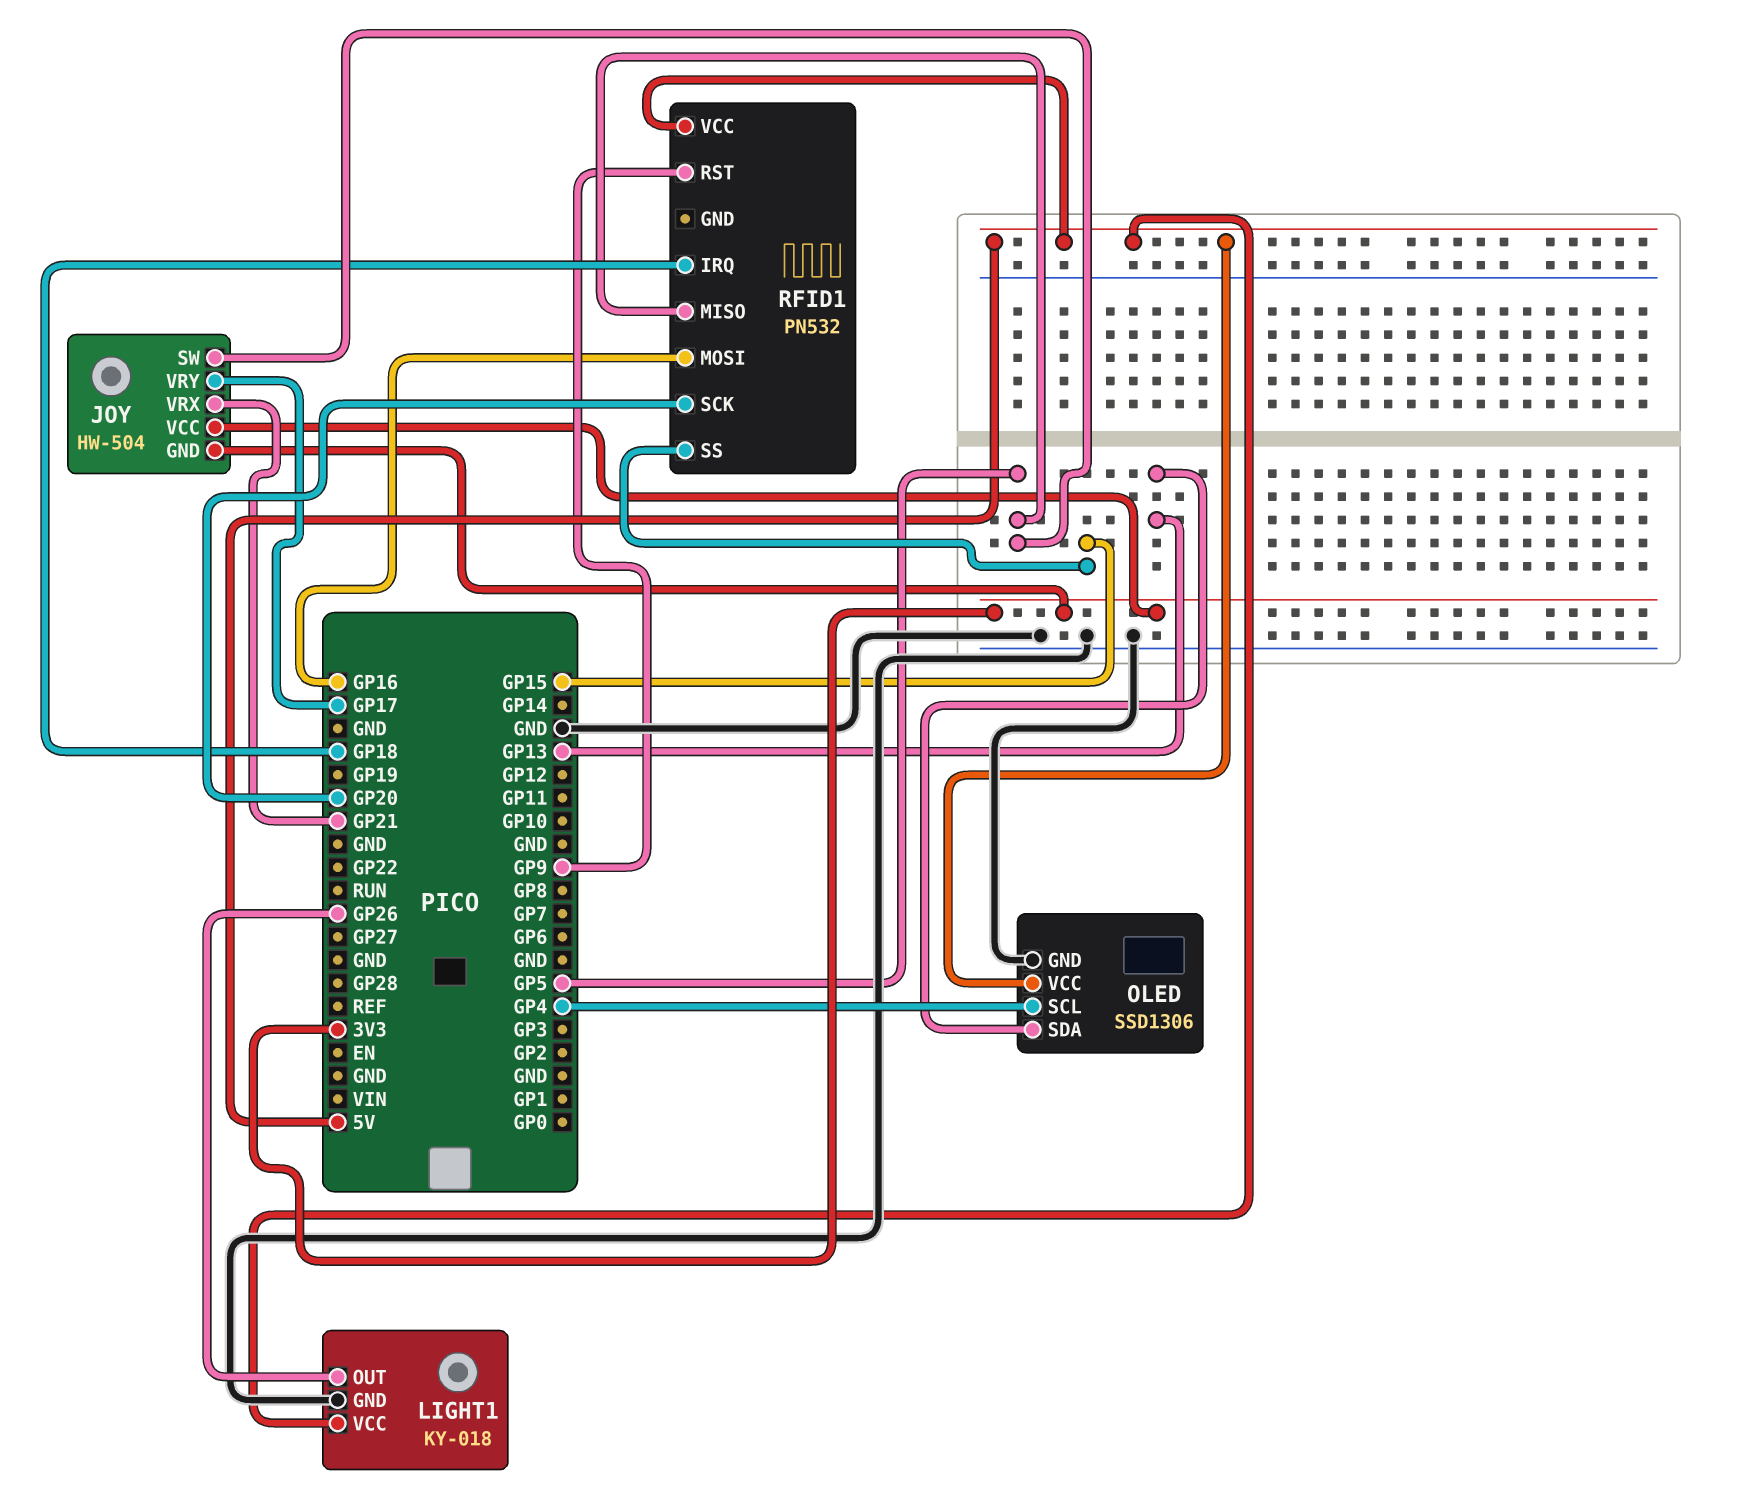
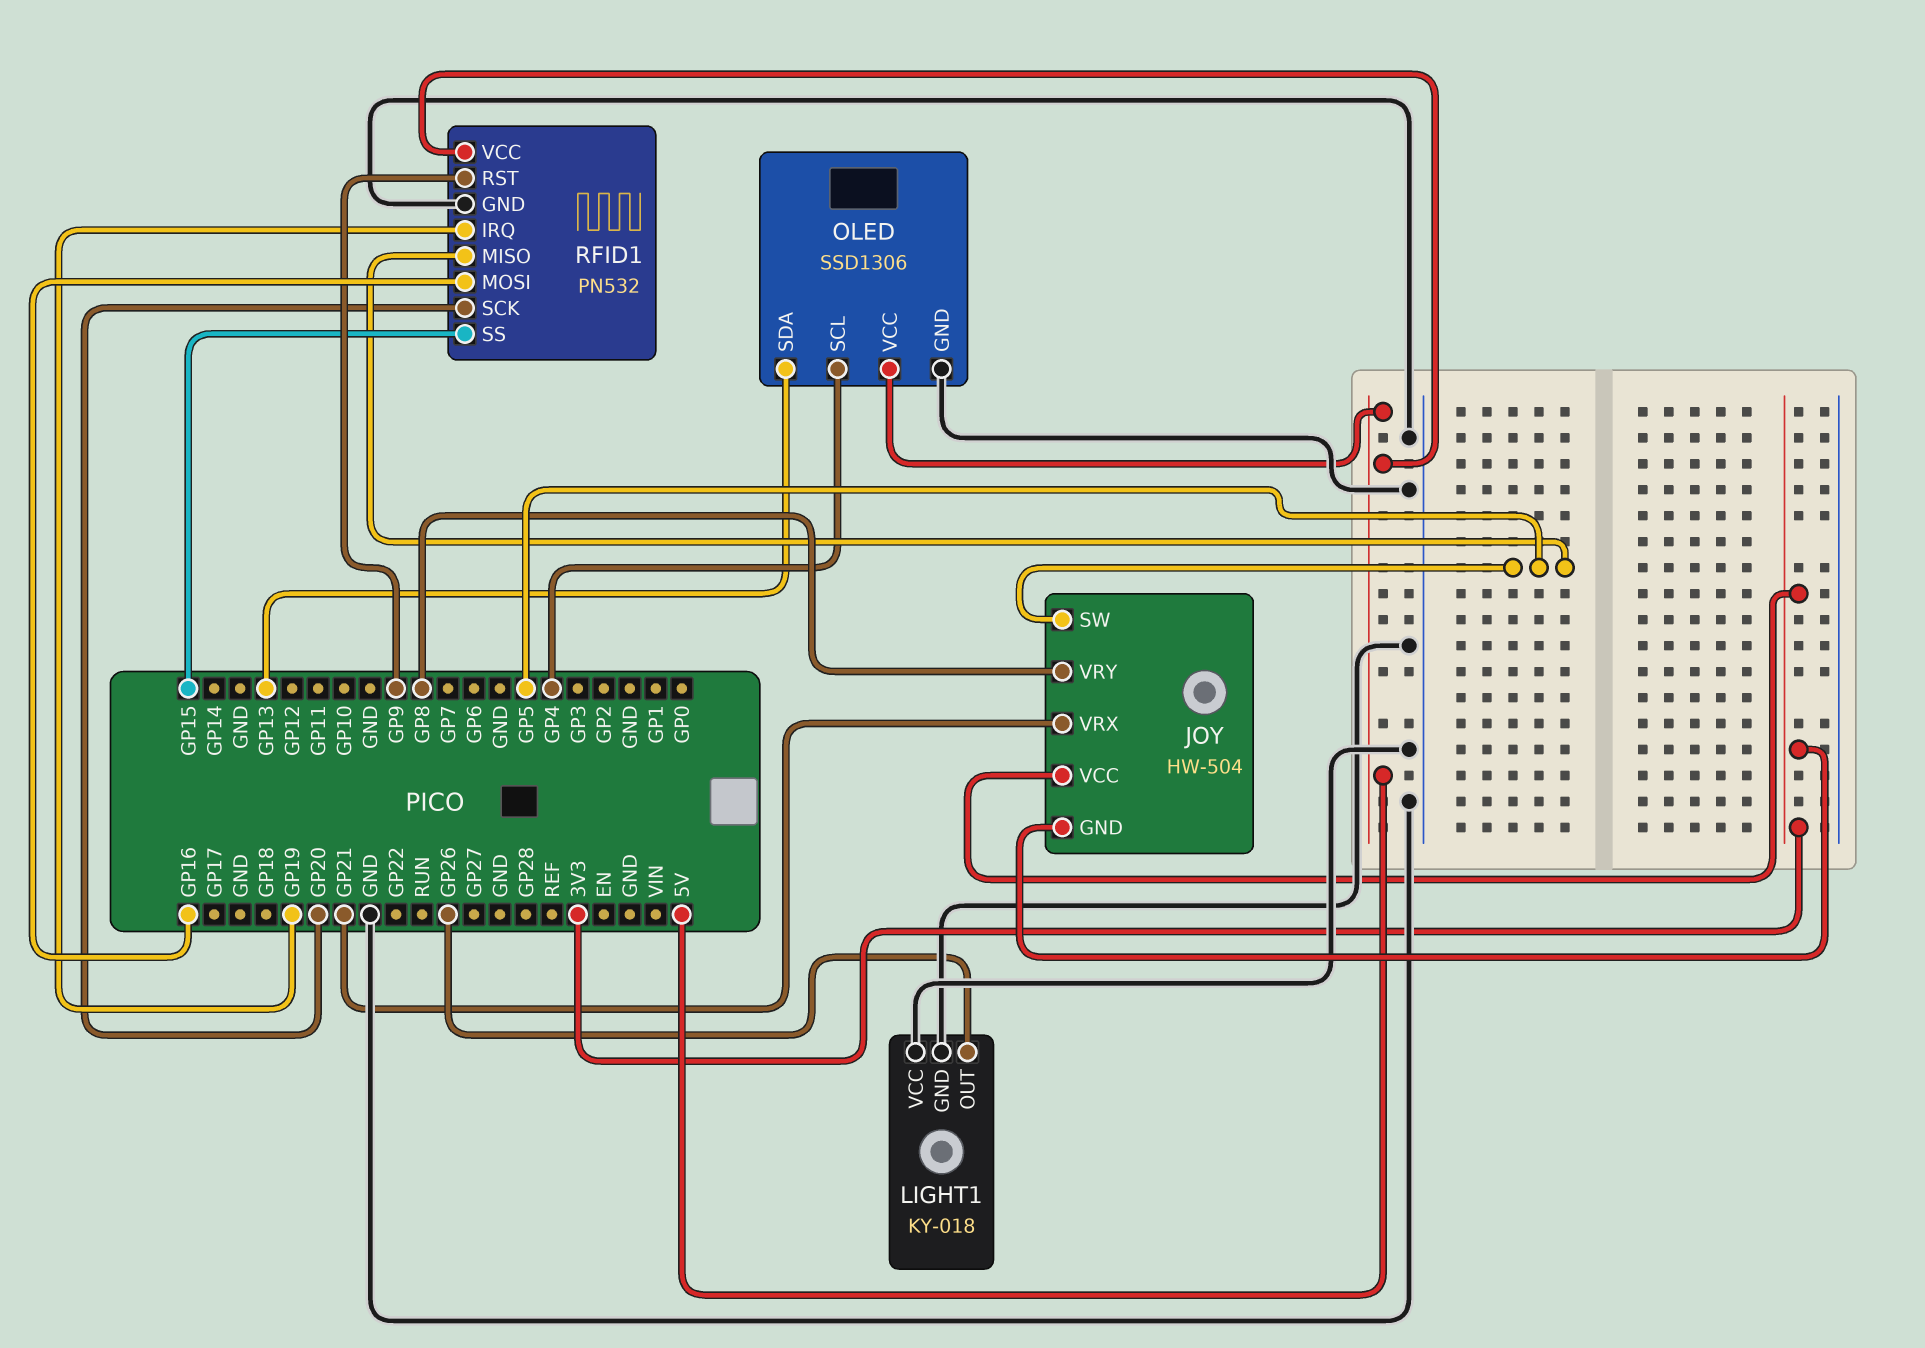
JOY pin VRY: GP17 -> GP8
LIGHT1 pin VCC: 5V -> GND
RFID1 pin GND: none -> GND
RFID1 pin IRQ: GP18 -> GP19

